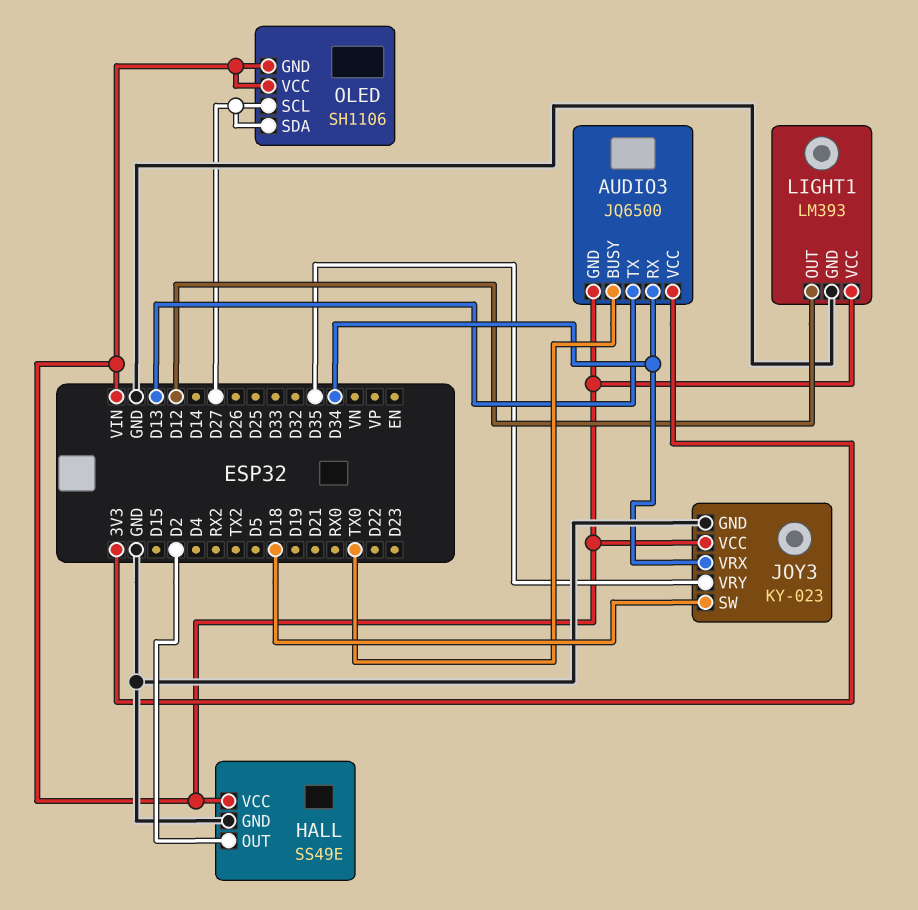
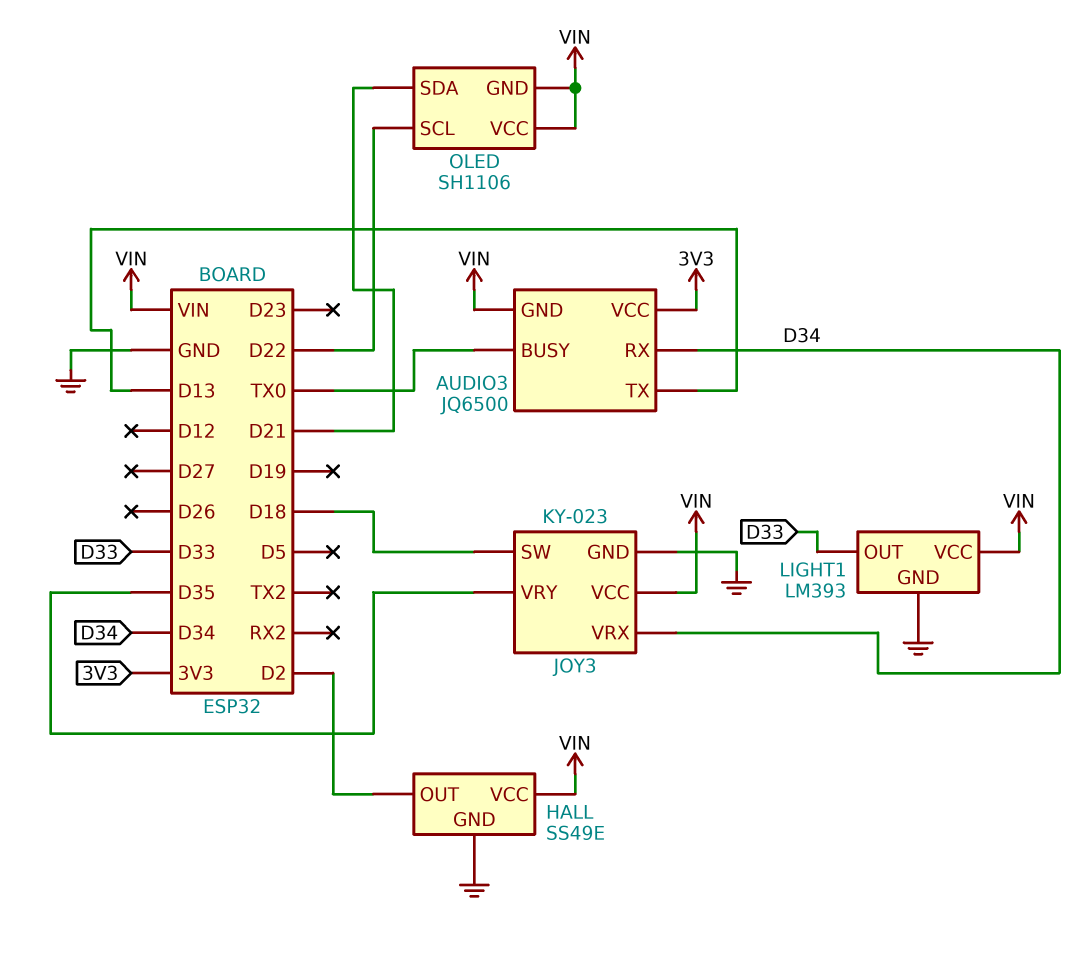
LIGHT1 pin OUT: D12 -> D33
OLED pin SCL: D27 -> D22
OLED pin SDA: D27 -> D21

